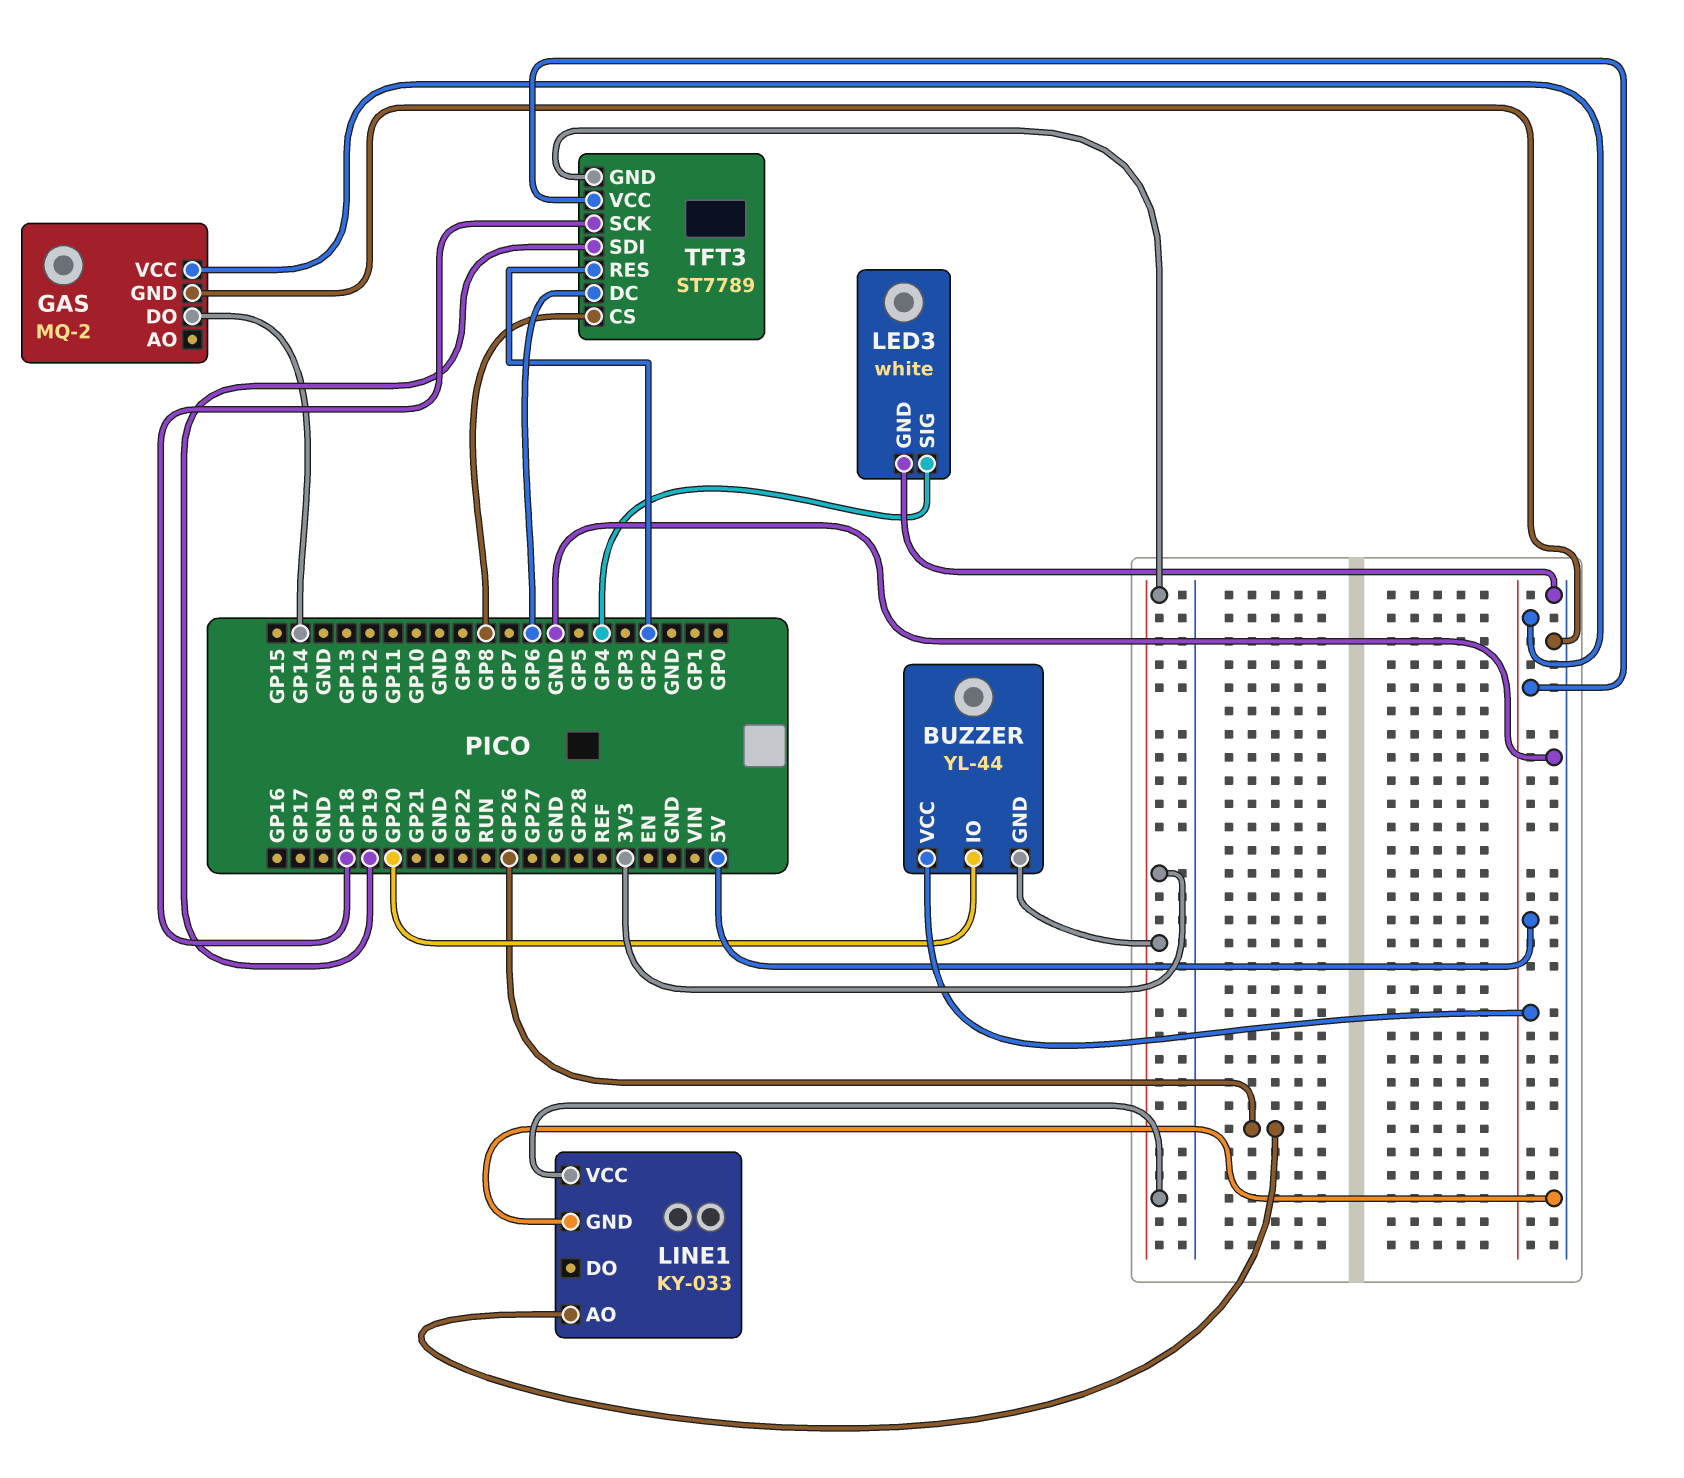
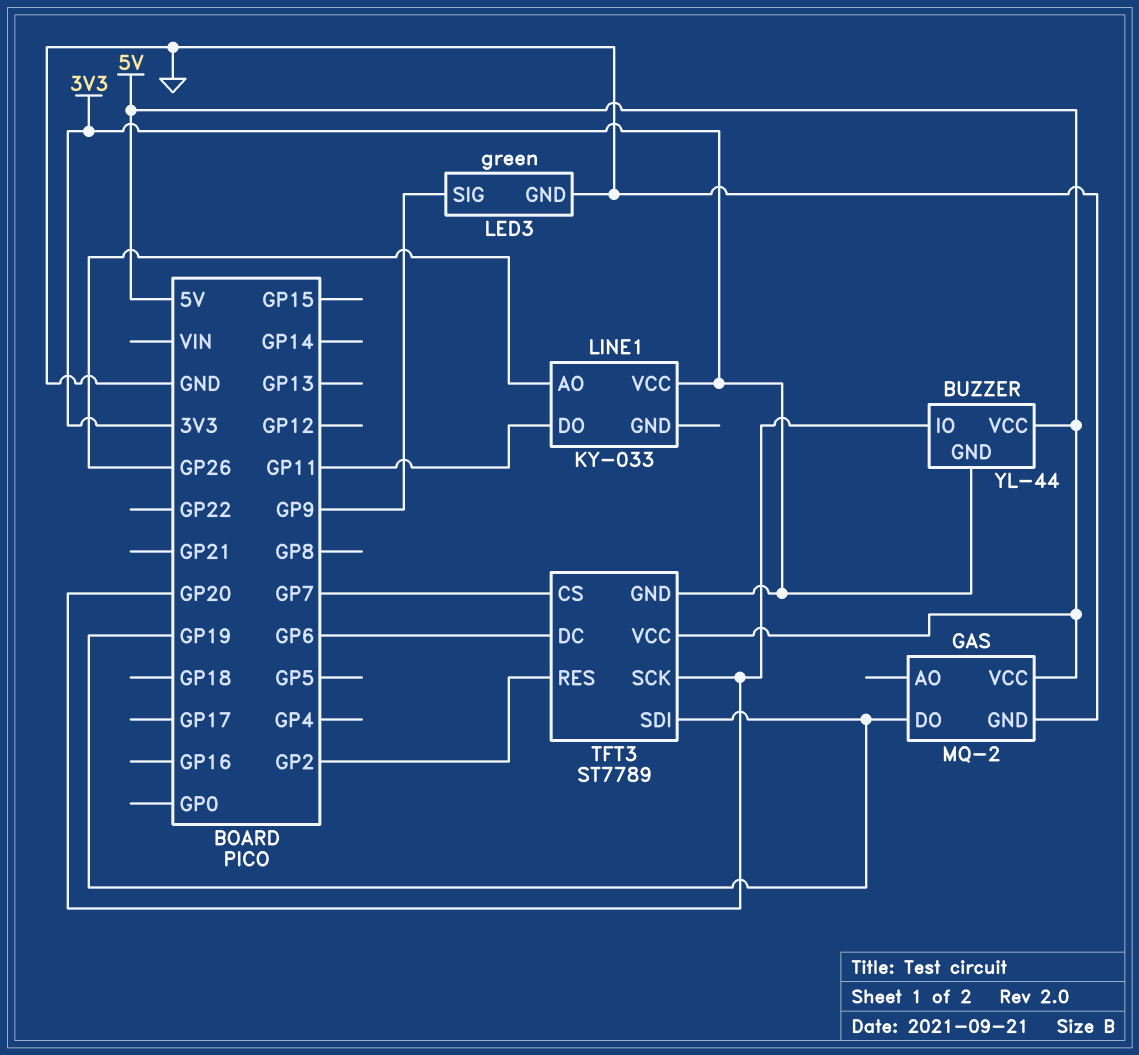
GAS pin DO: GP14 -> GP19
LED3: white -> green
LED3 pin SIG: GP4 -> GP9
LINE1 pin DO: none -> GP11
LINE1 pin GND: GND -> none
TFT3 pin CS: GP8 -> GP7
TFT3 pin SCK: GP18 -> GP20

